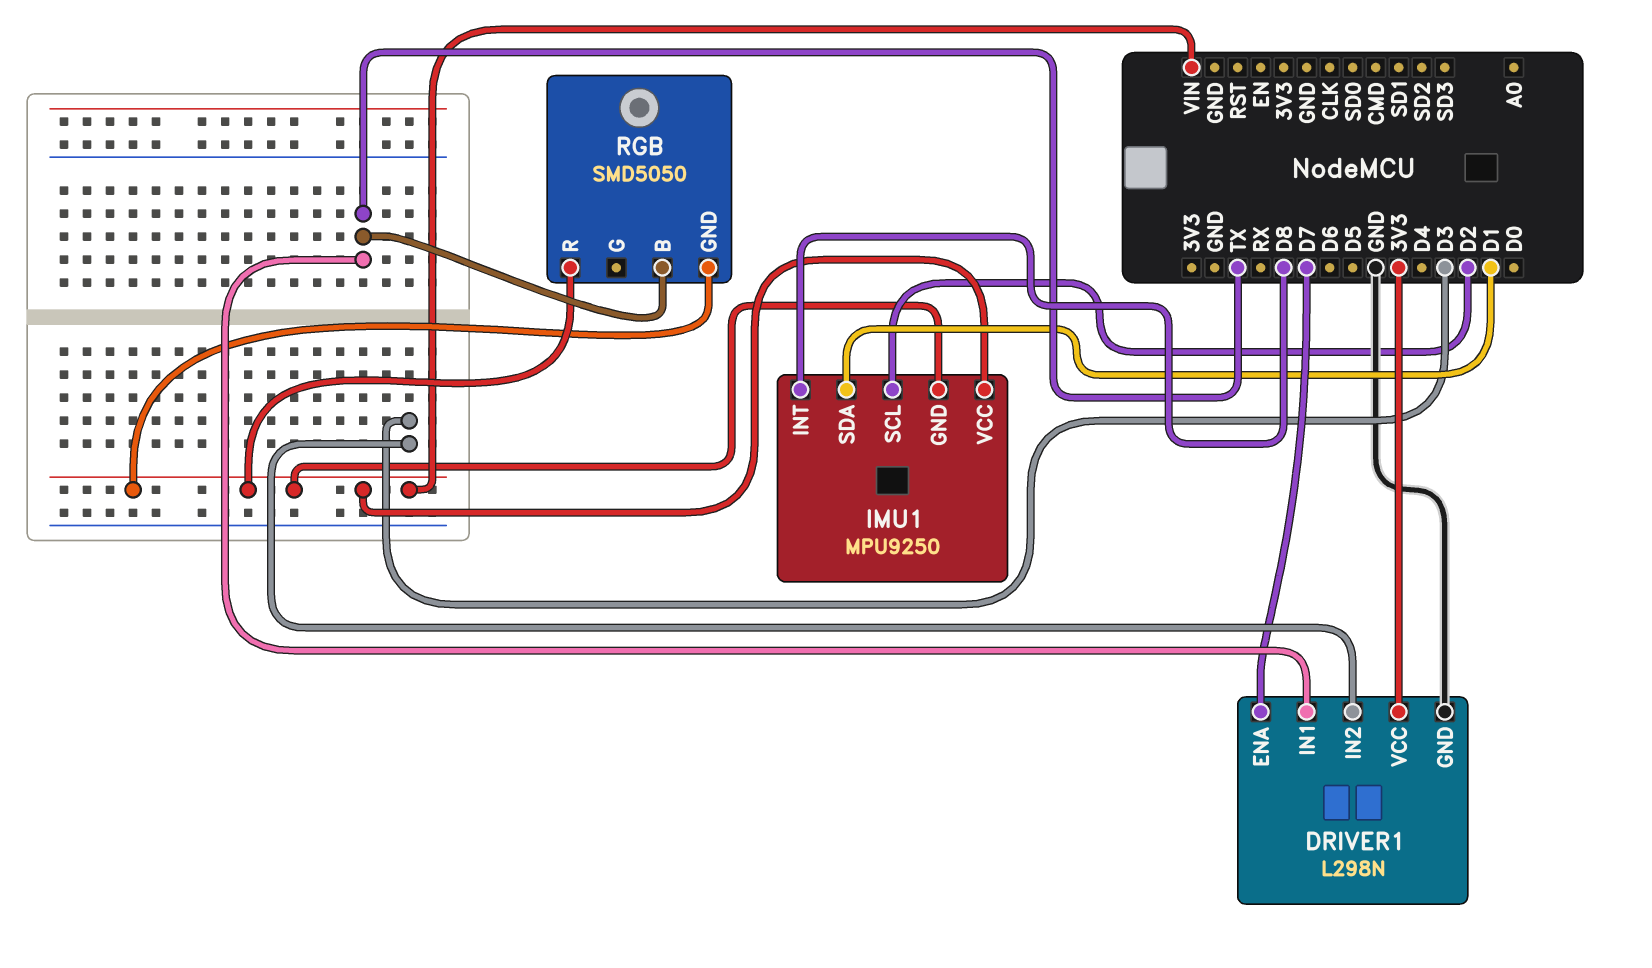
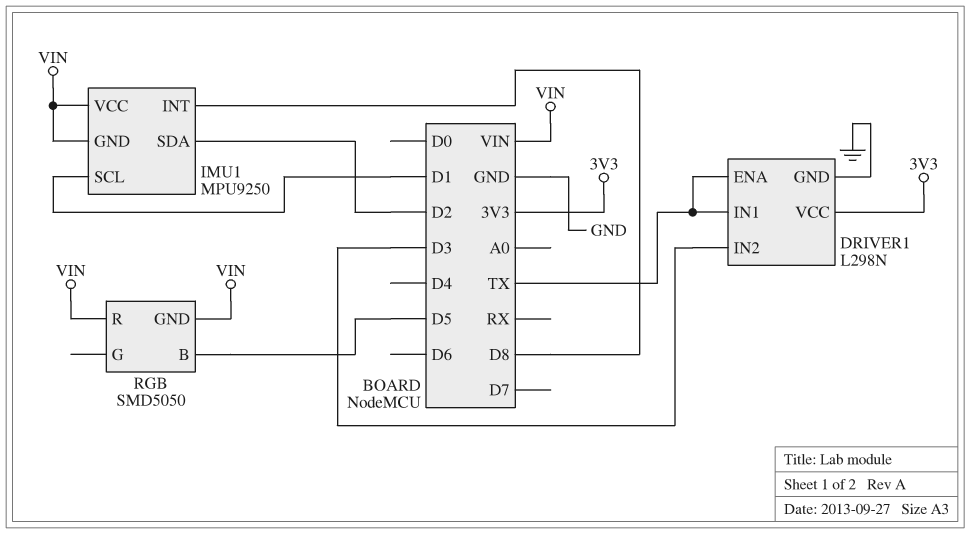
DRIVER1 pin ENA: D7 -> TX
IMU1 pin SCL: D2 -> D1
IMU1 pin SDA: D1 -> D2
RGB pin B: TX -> D5

